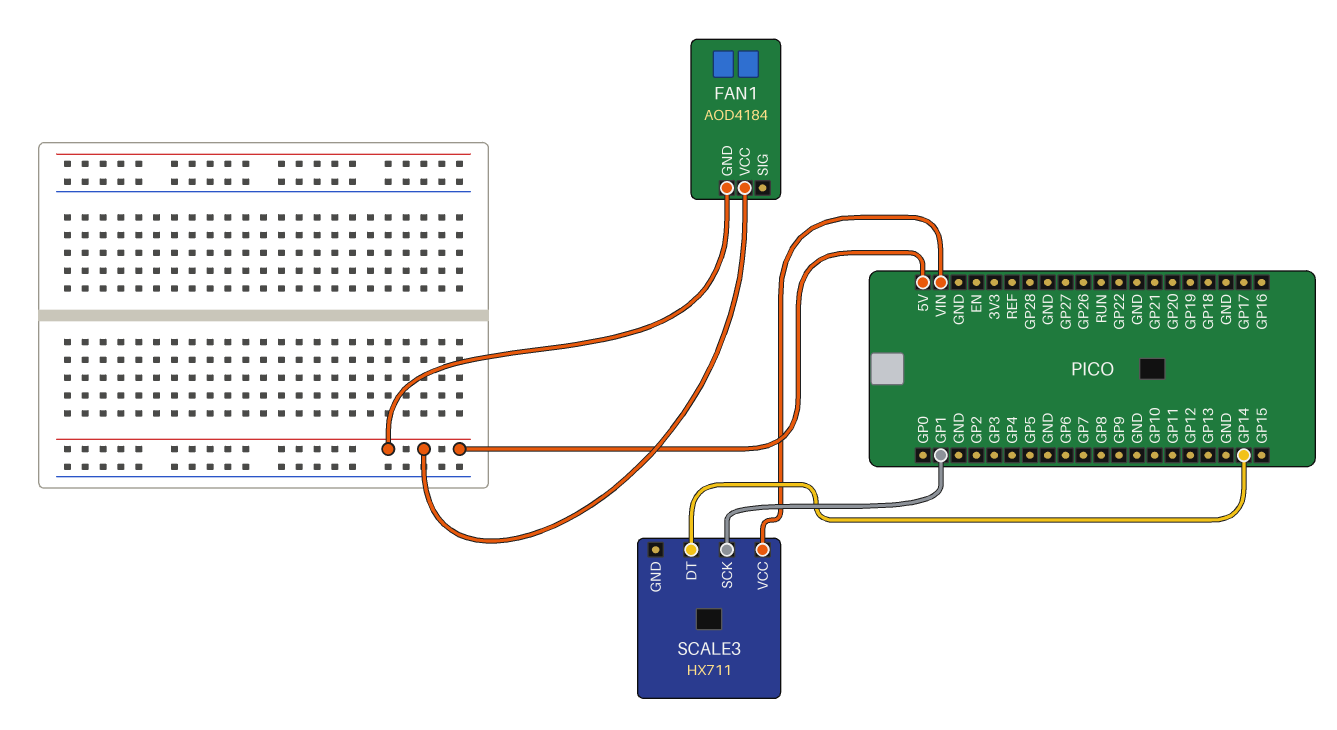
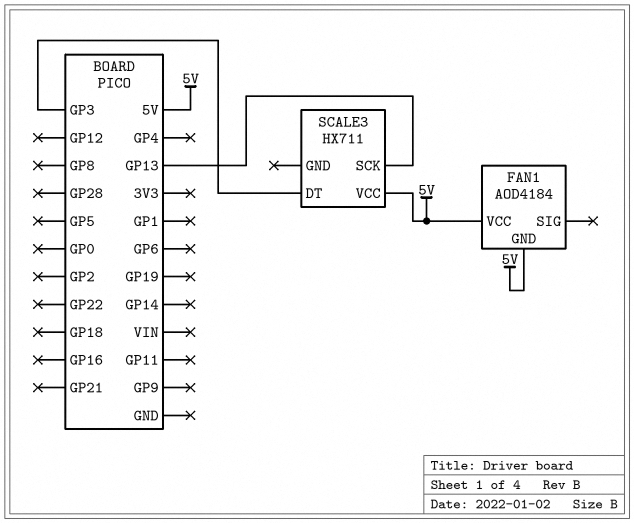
SCALE3 pin DT: GP14 -> GP3
SCALE3 pin SCK: GP1 -> GP13
SCALE3 pin VCC: VIN -> 5V

